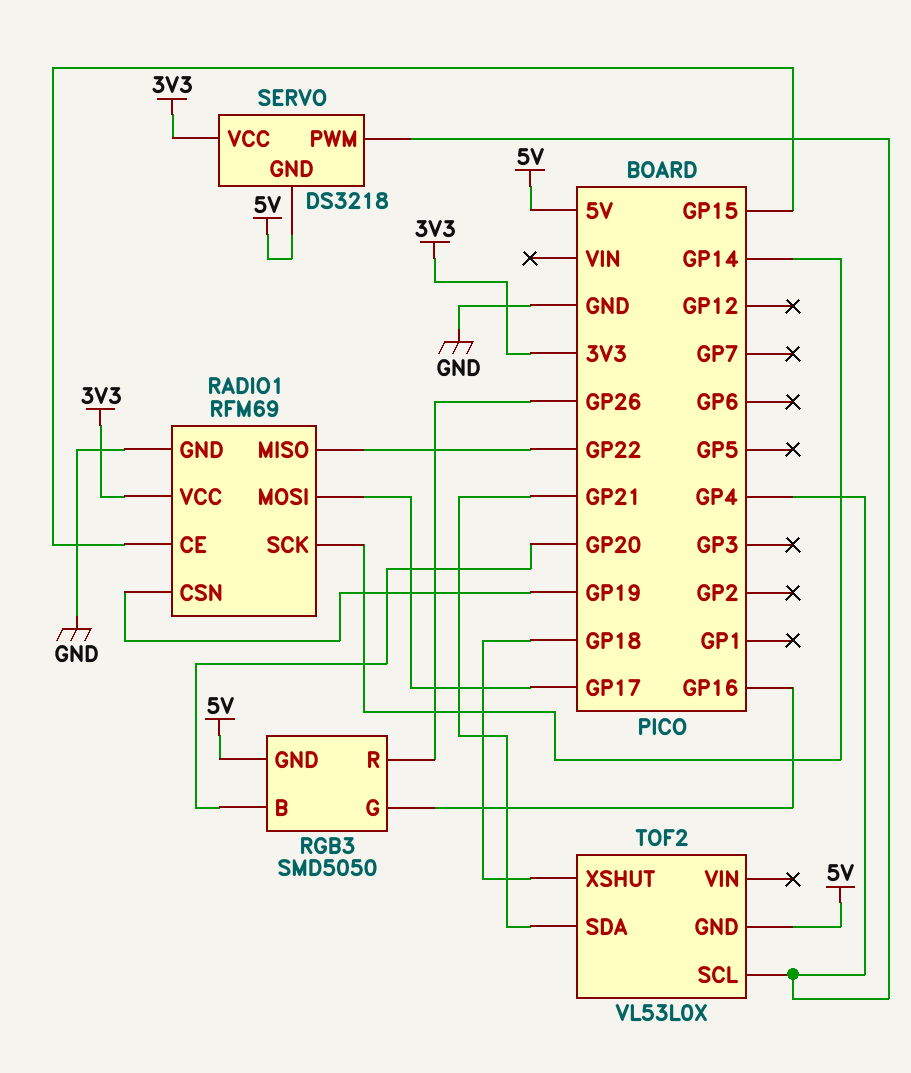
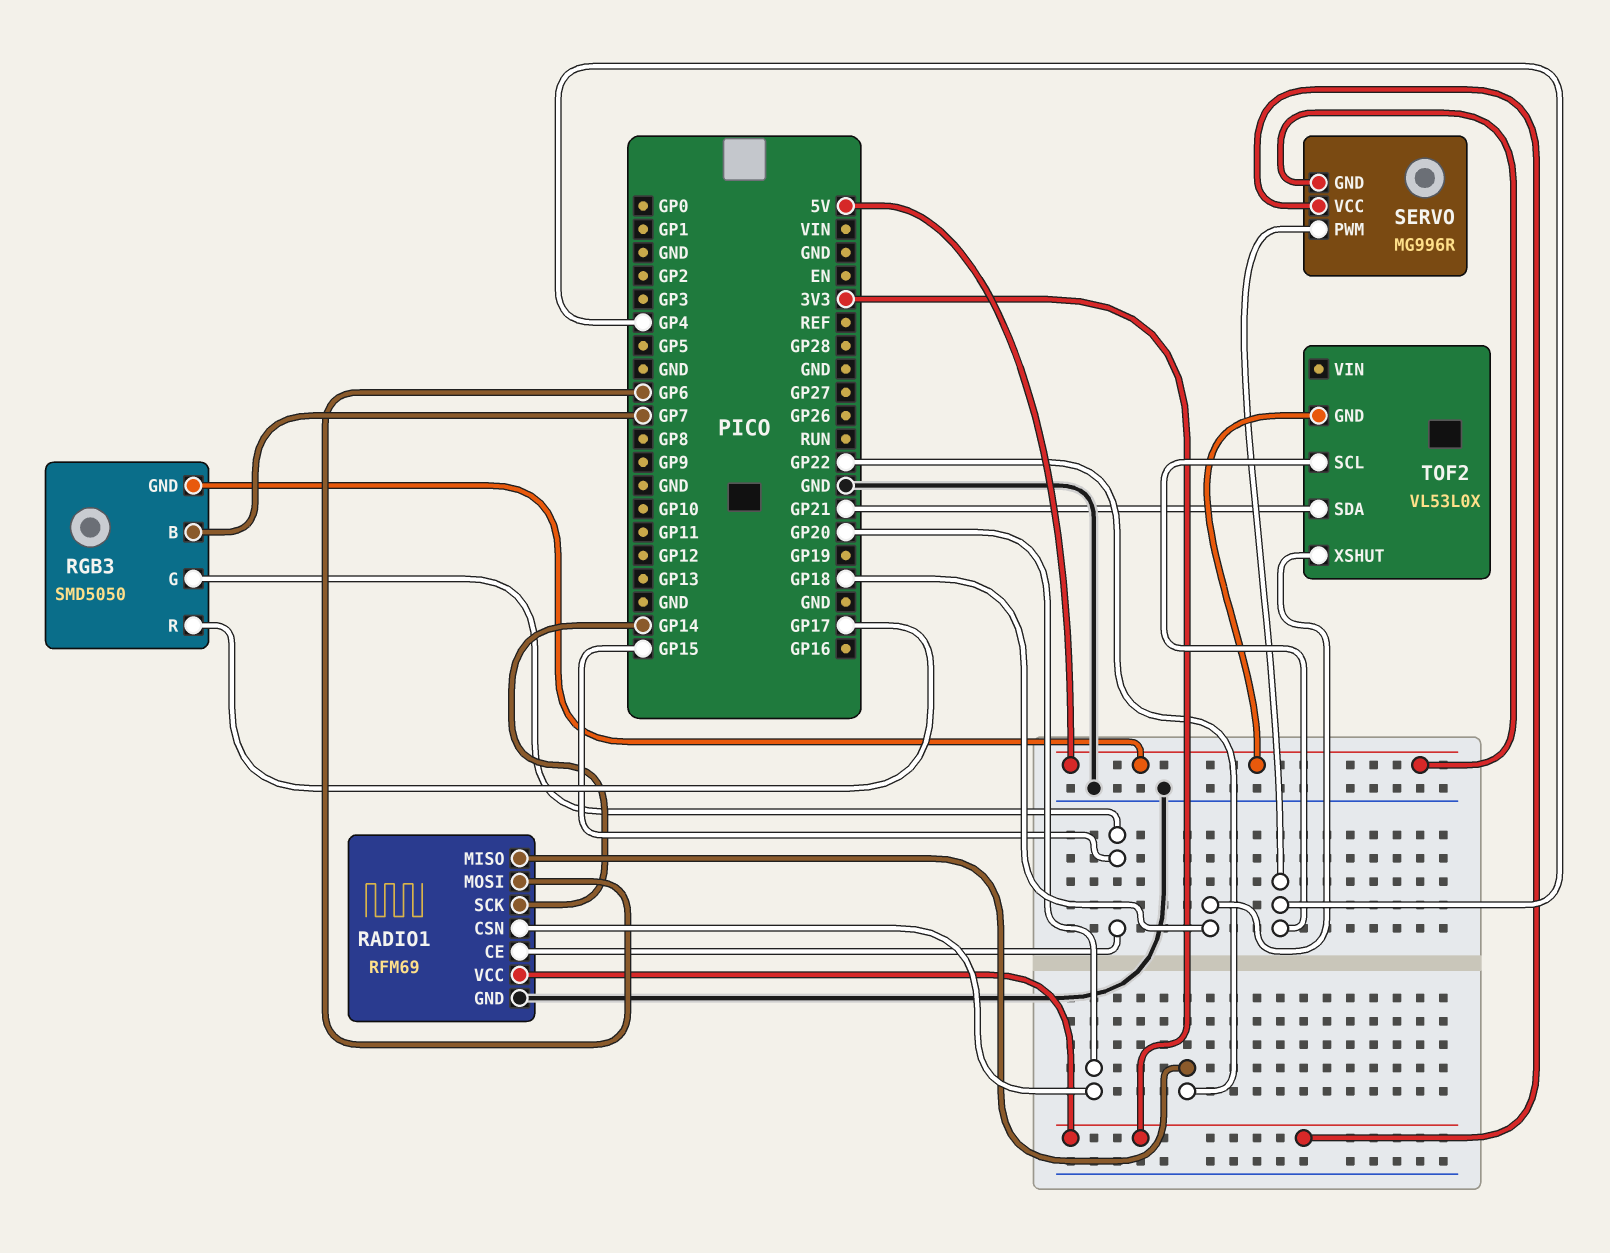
RADIO1 pin CSN: GP19 -> GP20
RADIO1 pin MOSI: GP17 -> GP6
RGB3 pin B: GP20 -> GP7
RGB3 pin G: GP16 -> GP15
RGB3 pin R: GP26 -> GP17
SERVO: DS3218 -> MG996R

